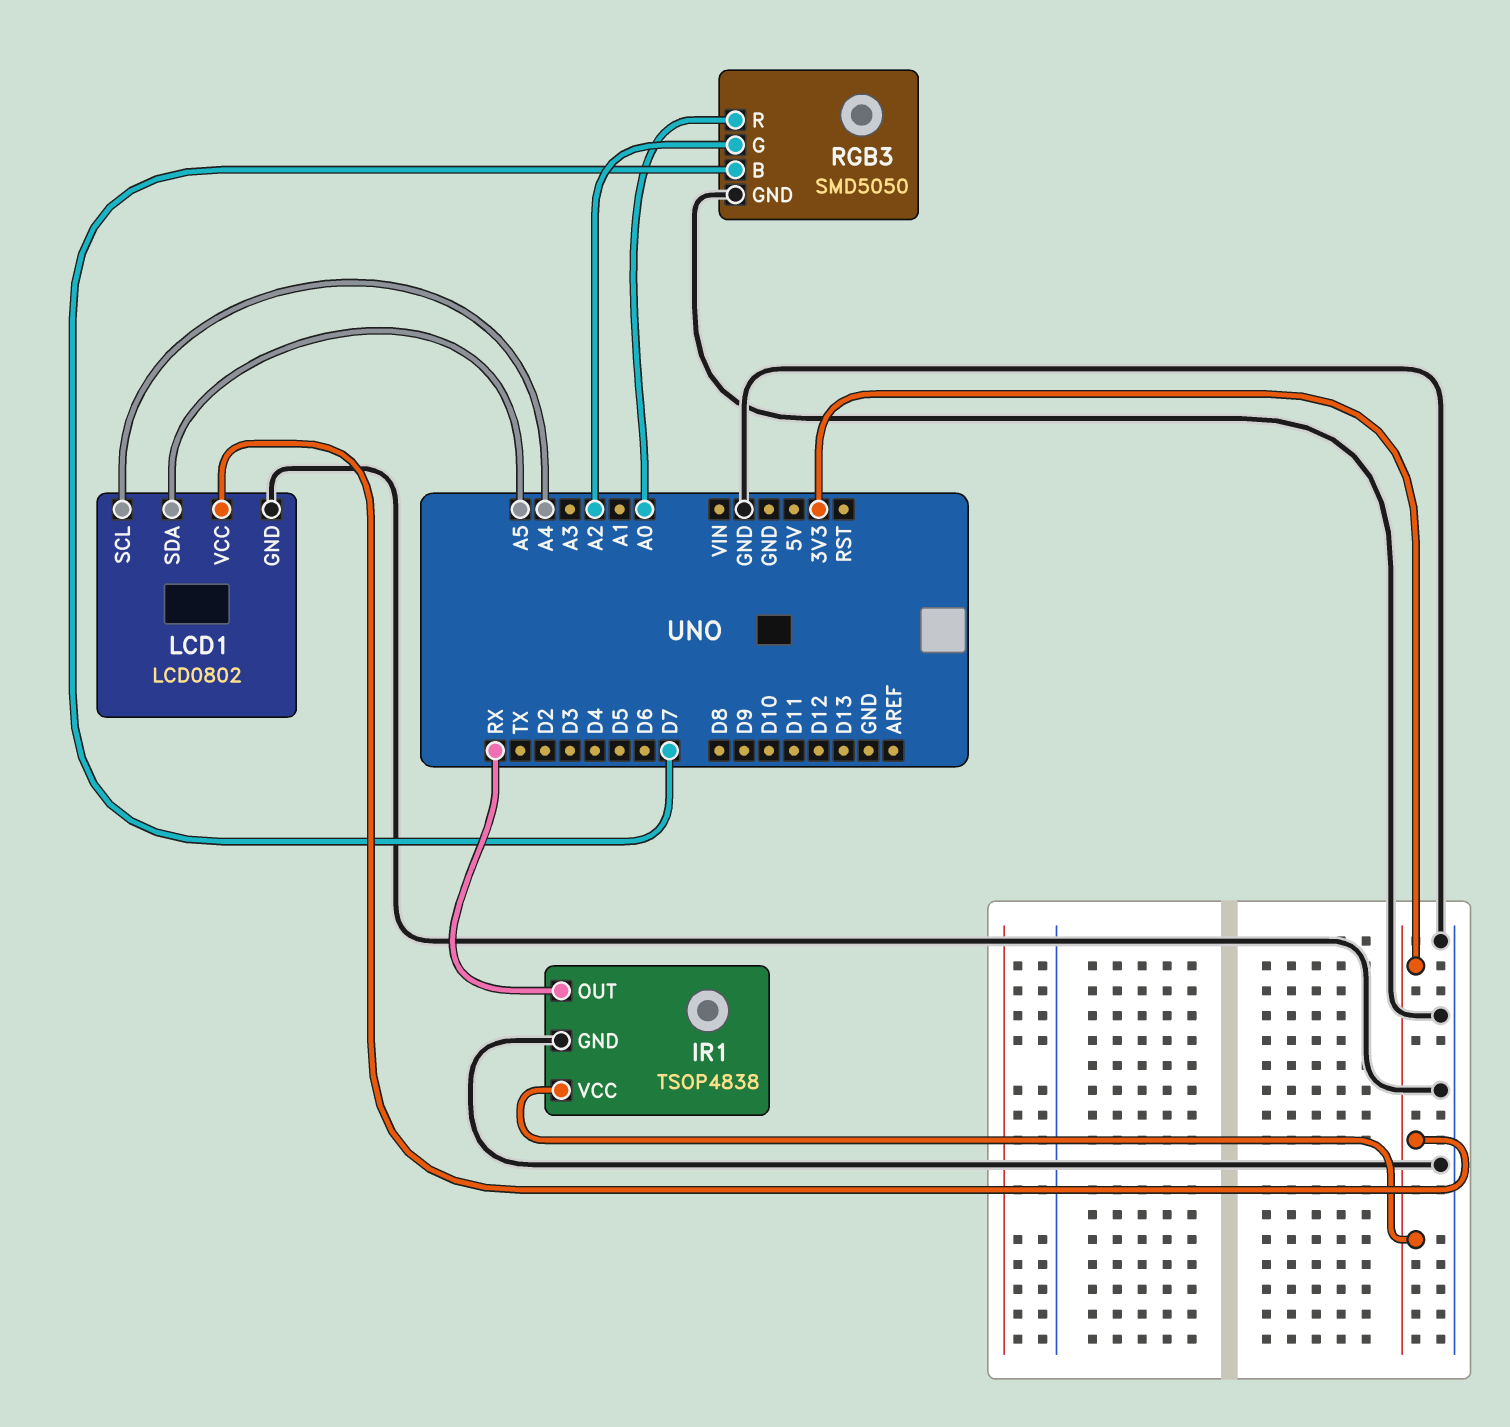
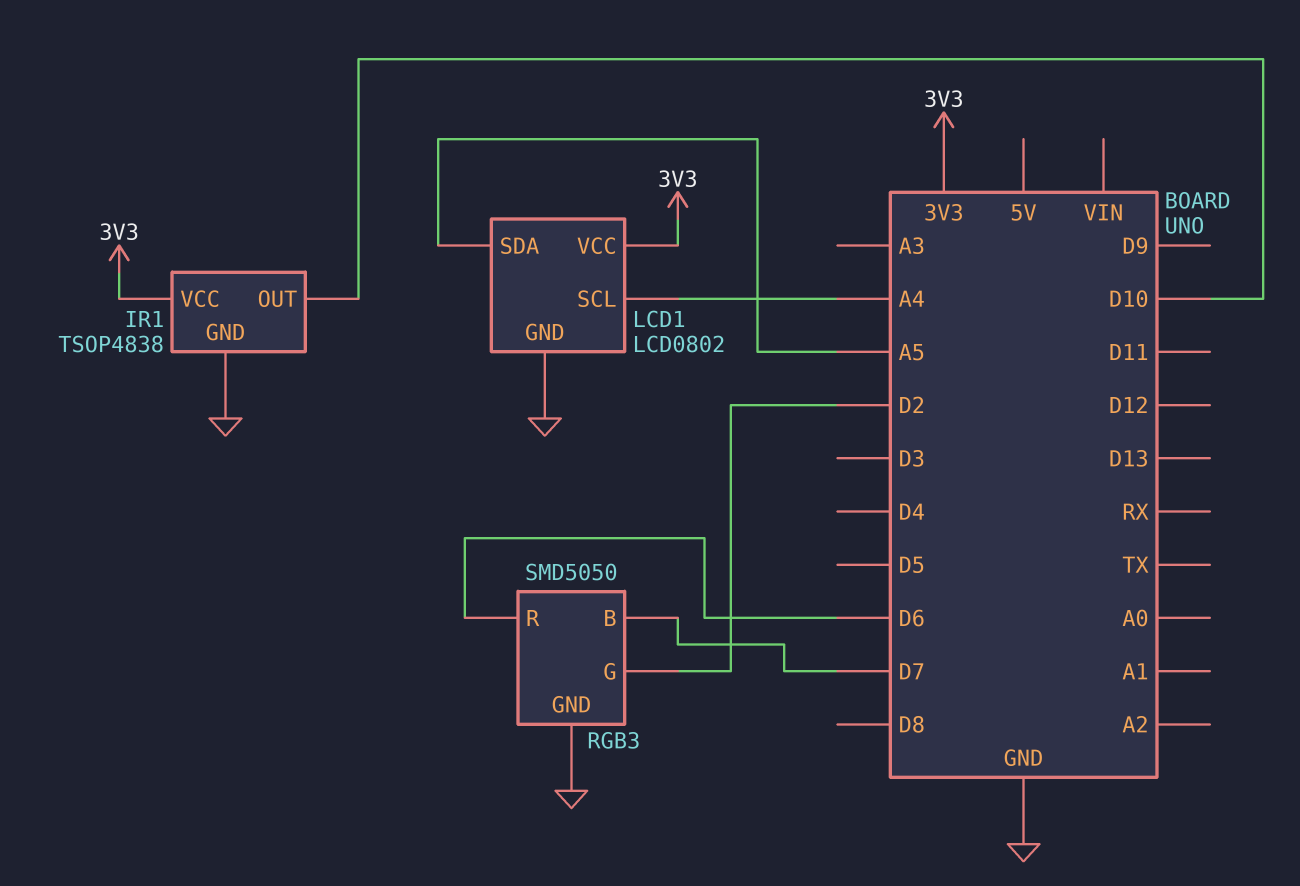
IR1 pin OUT: RX -> D10
RGB3 pin G: A2 -> D2
RGB3 pin R: A0 -> D6

